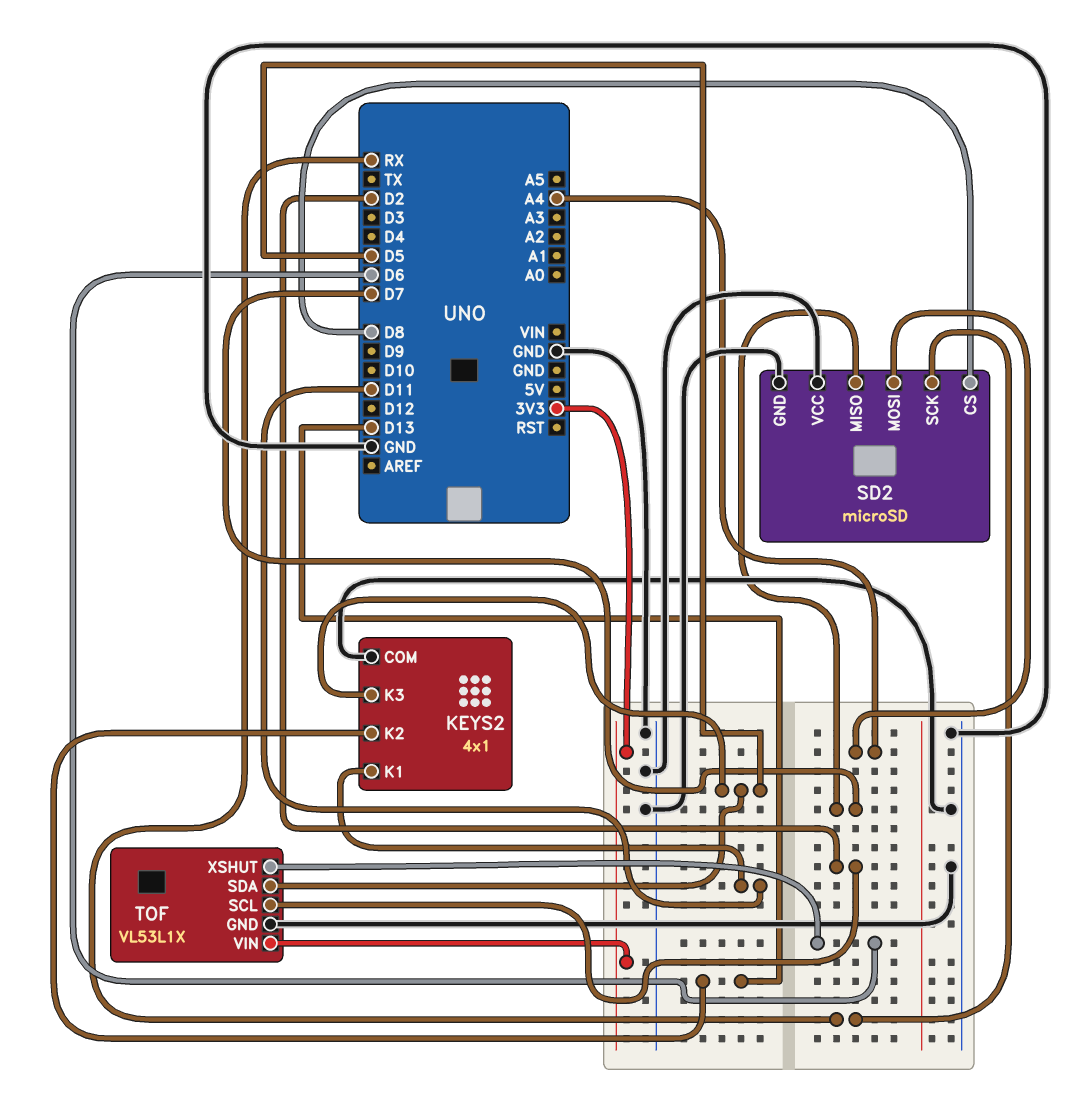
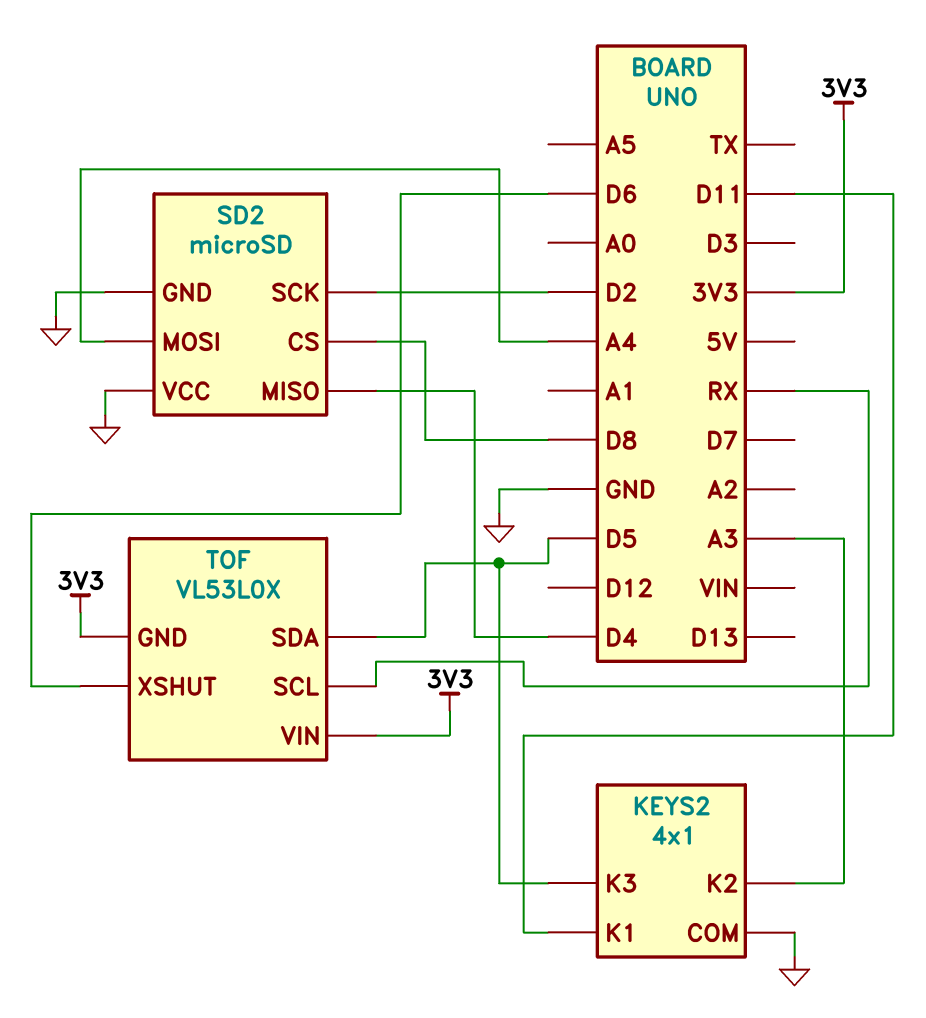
KEYS2 pin K2: D13 -> A3
SD2 pin MISO: D7 -> D4
SD2 pin SCK: RX -> D2
TOF: VL53L1X -> VL53L0X
TOF pin GND: GND -> 3V3
TOF pin SCL: D2 -> RX

